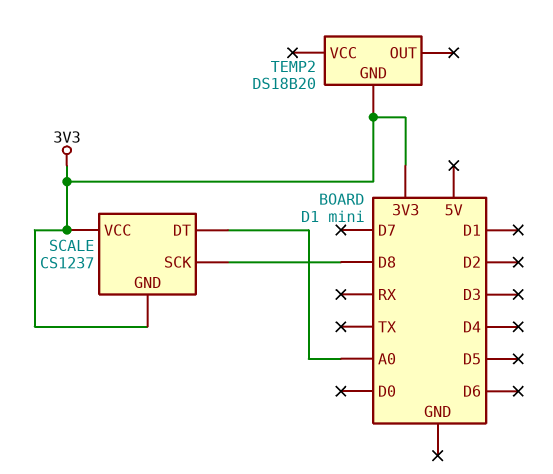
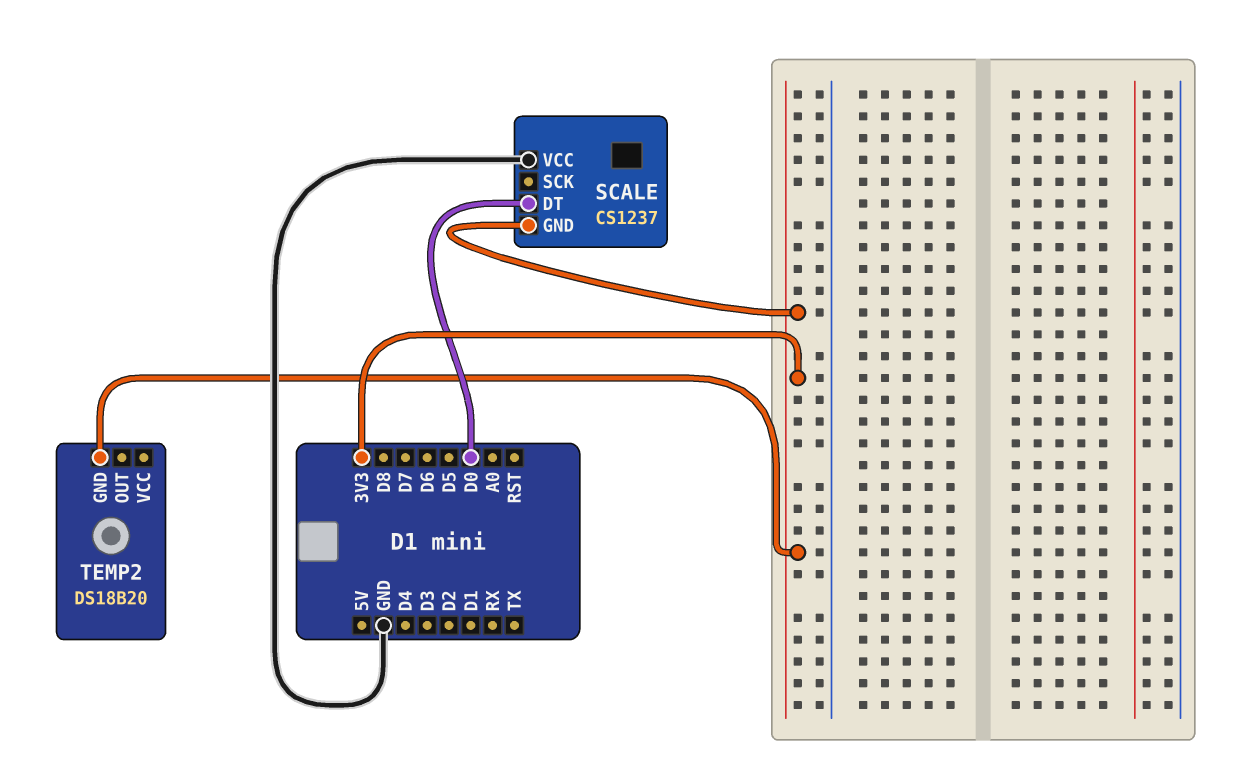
SCALE pin DT: A0 -> D0
SCALE pin SCK: D8 -> none
SCALE pin VCC: 3V3 -> GND

